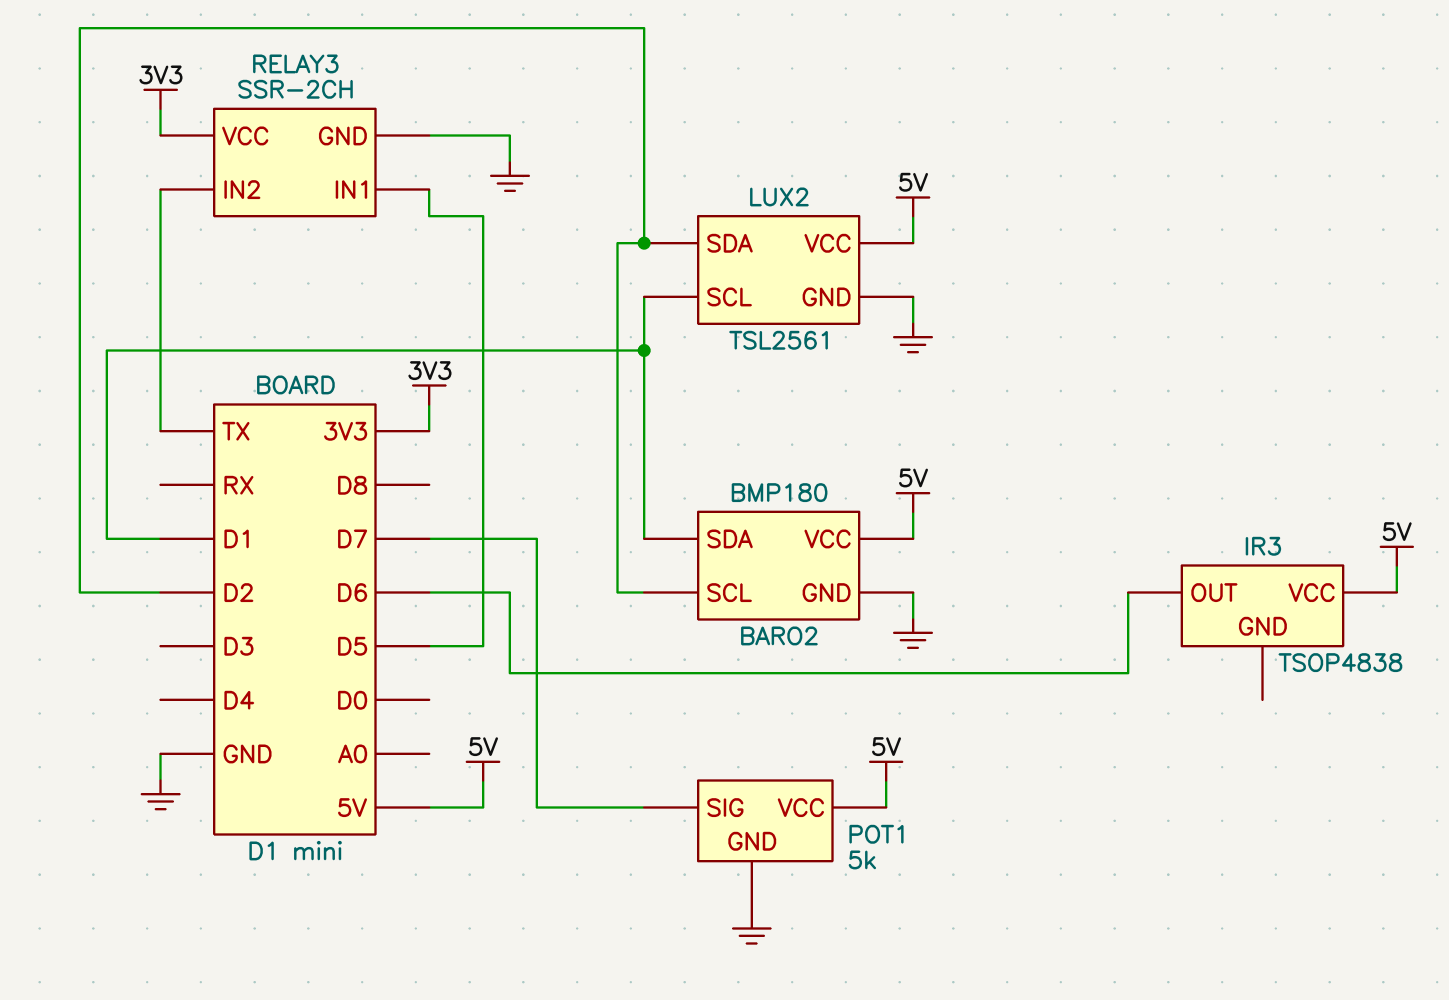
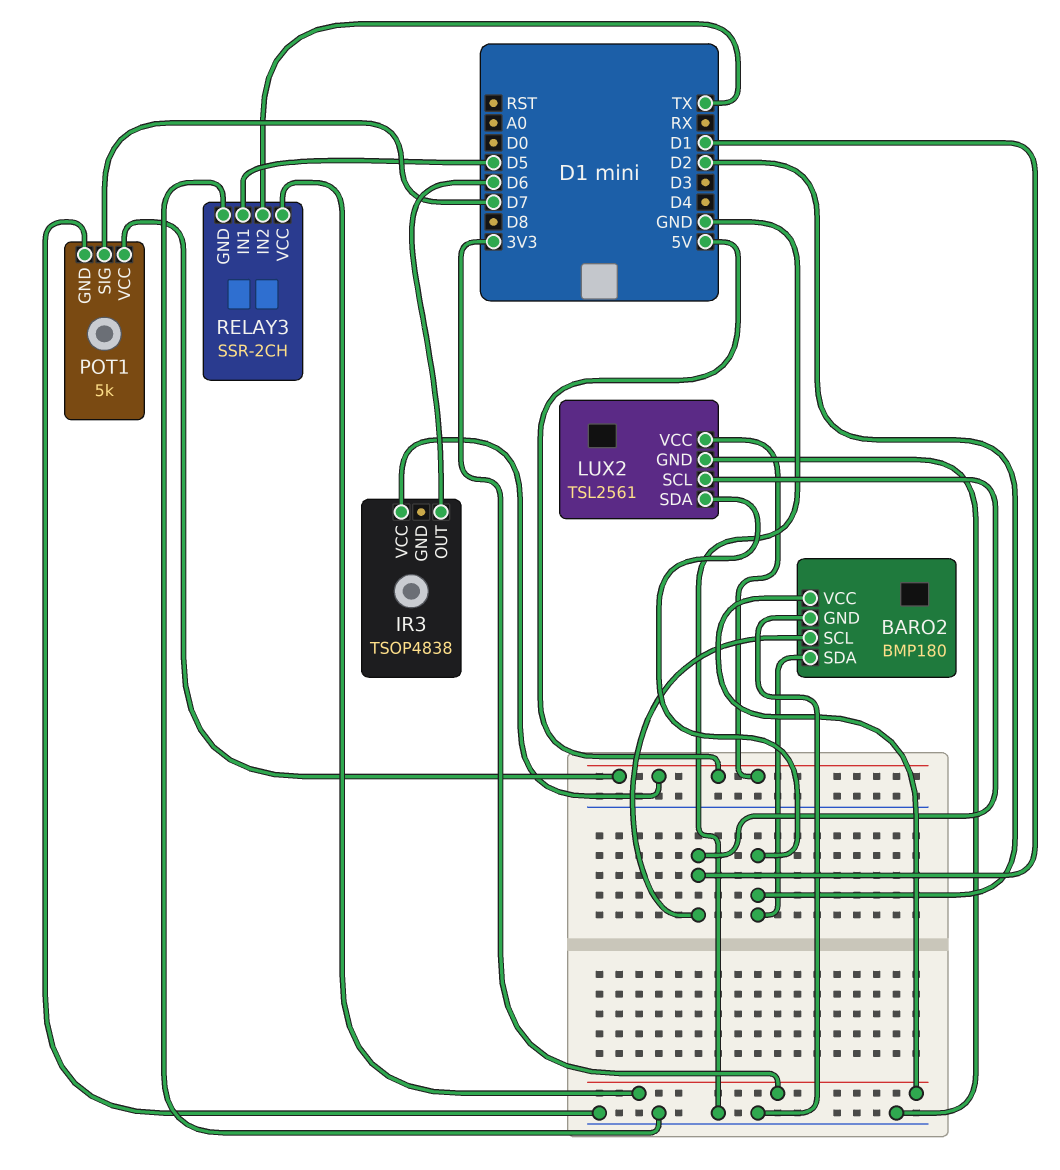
BARO2 pin SCL: D2 -> D1
BARO2 pin SDA: D1 -> D2
BARO2 pin VCC: 5V -> 3V3

